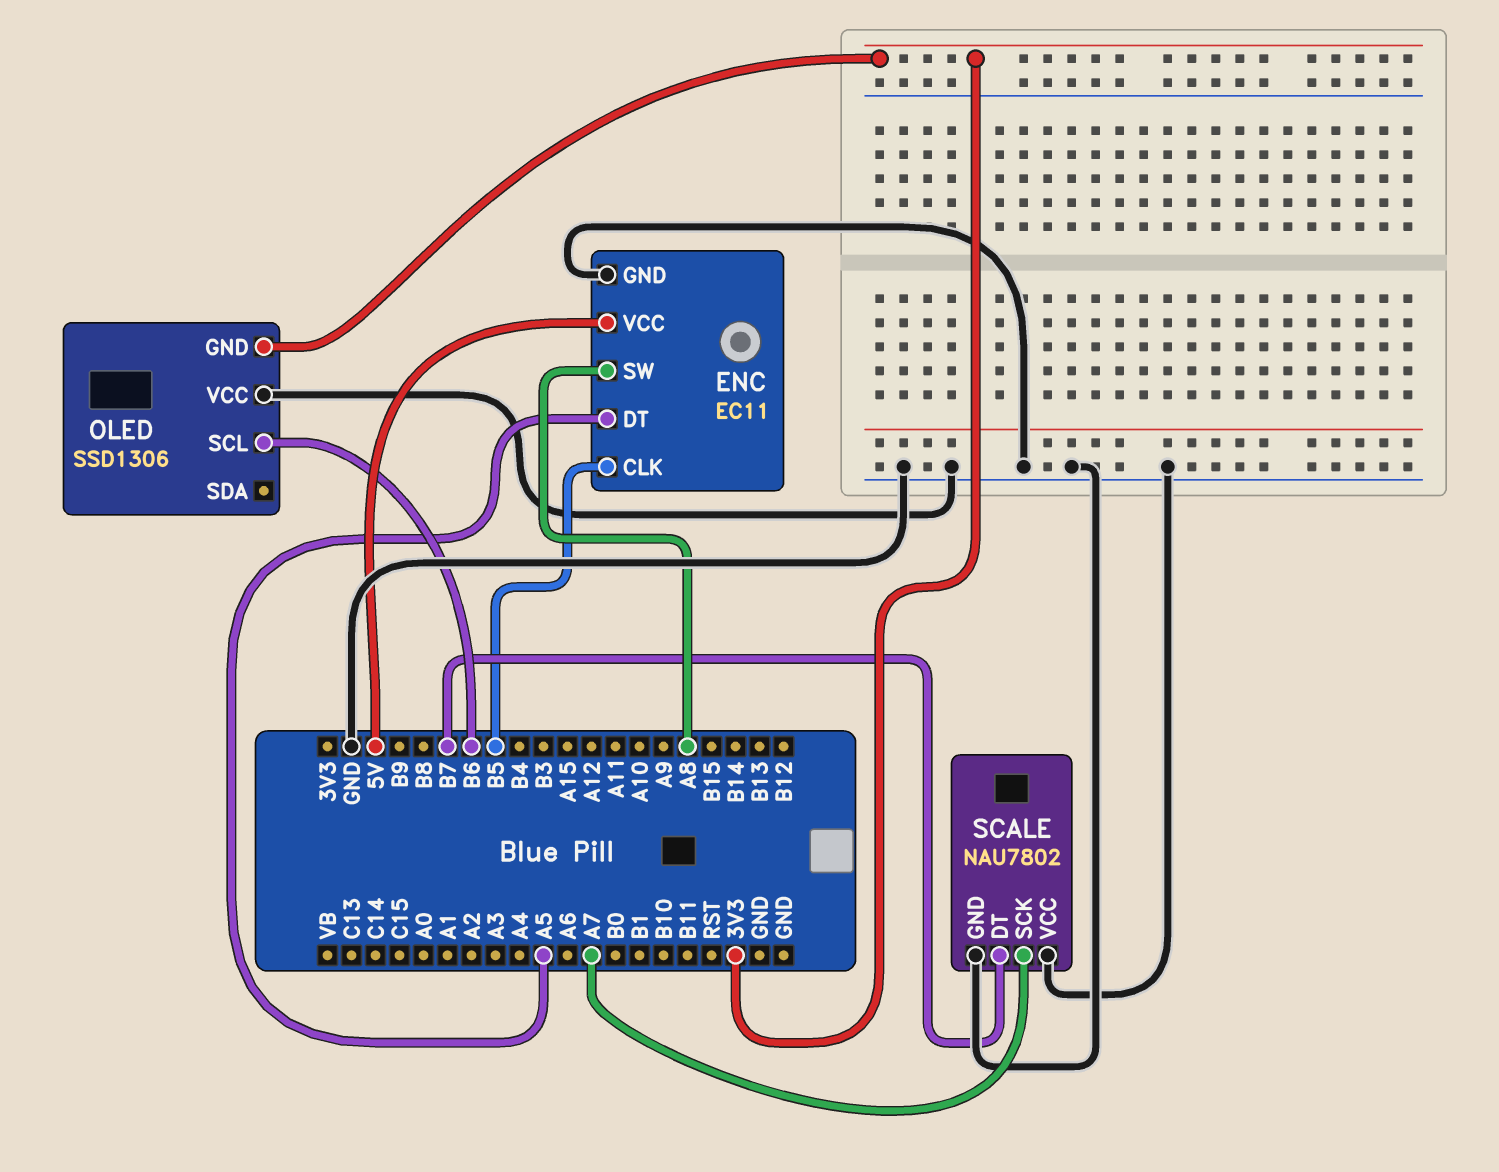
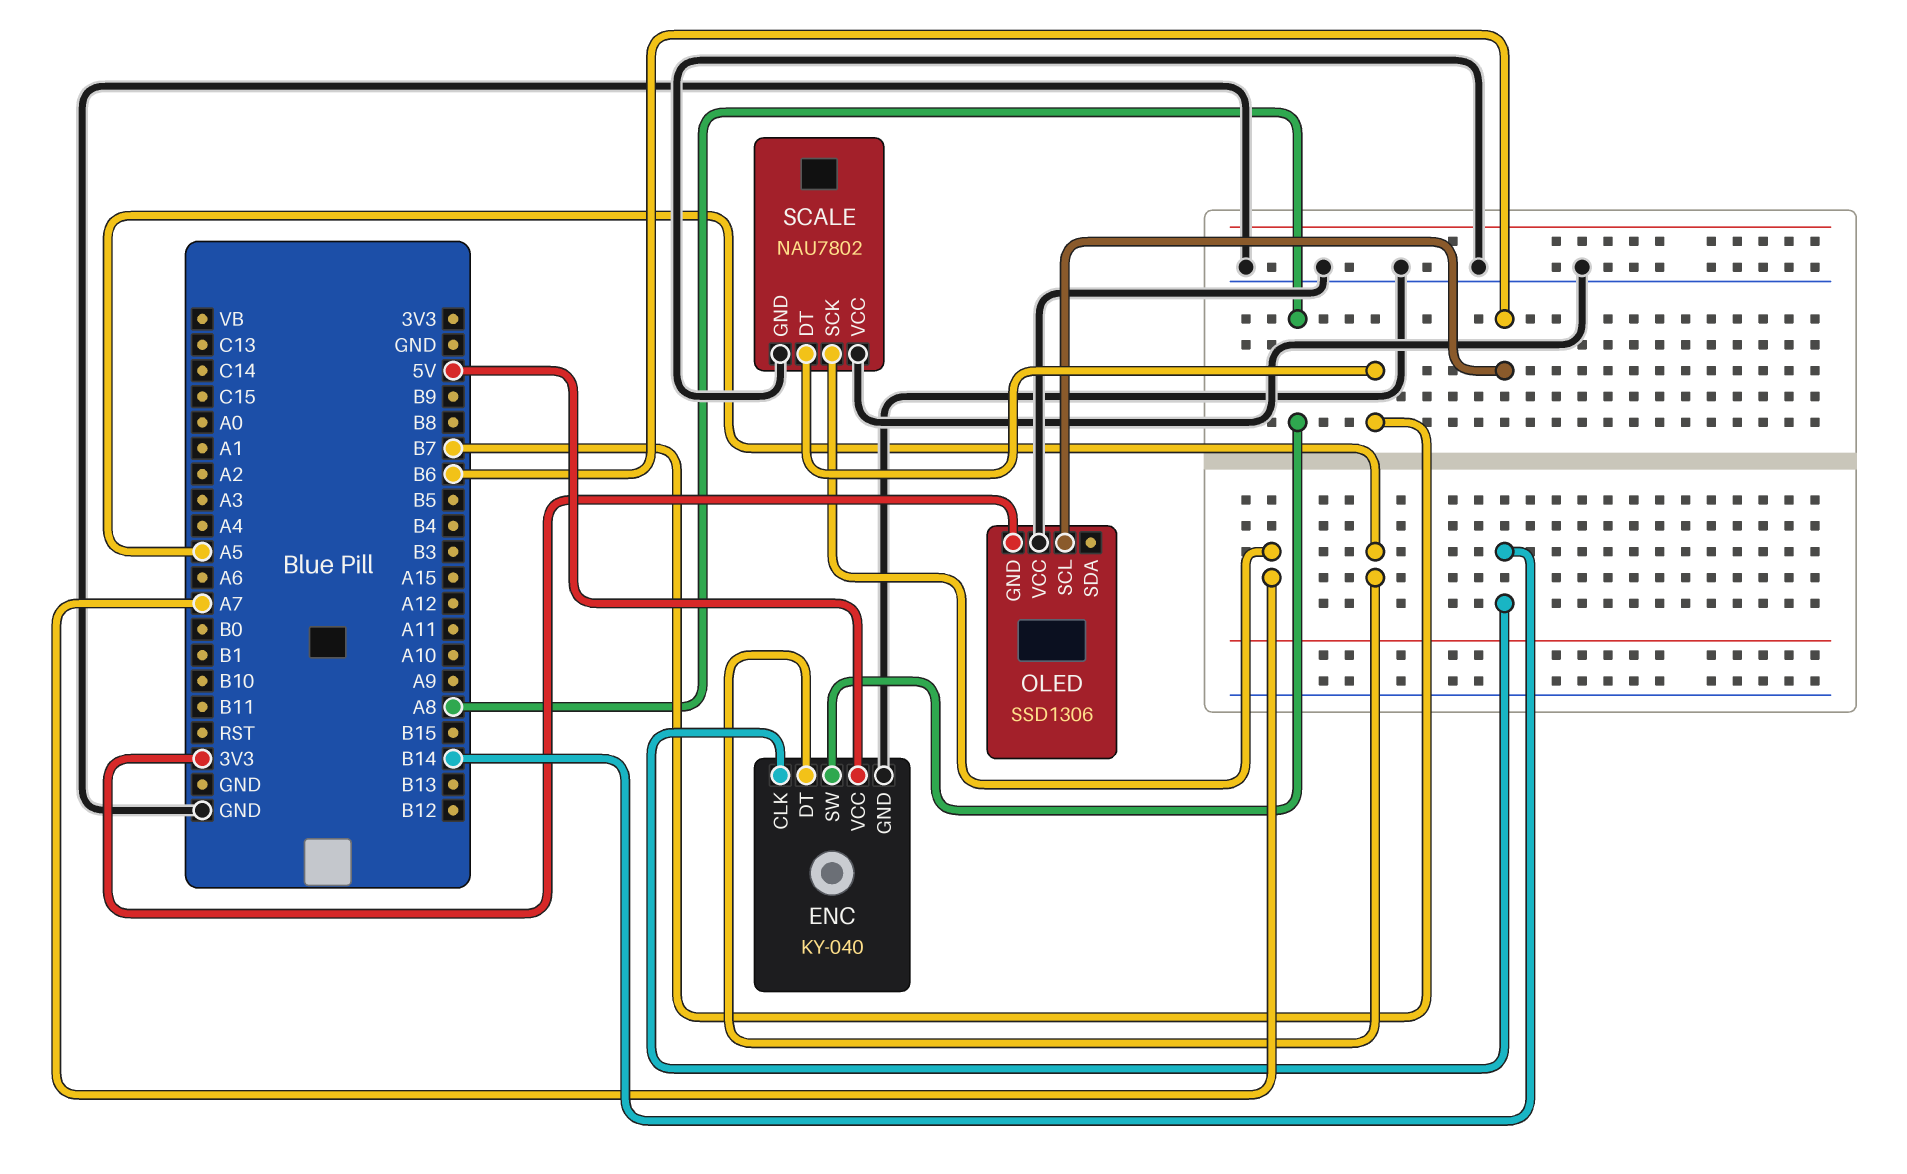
ENC: EC11 -> KY-040
ENC pin CLK: B5 -> B14

